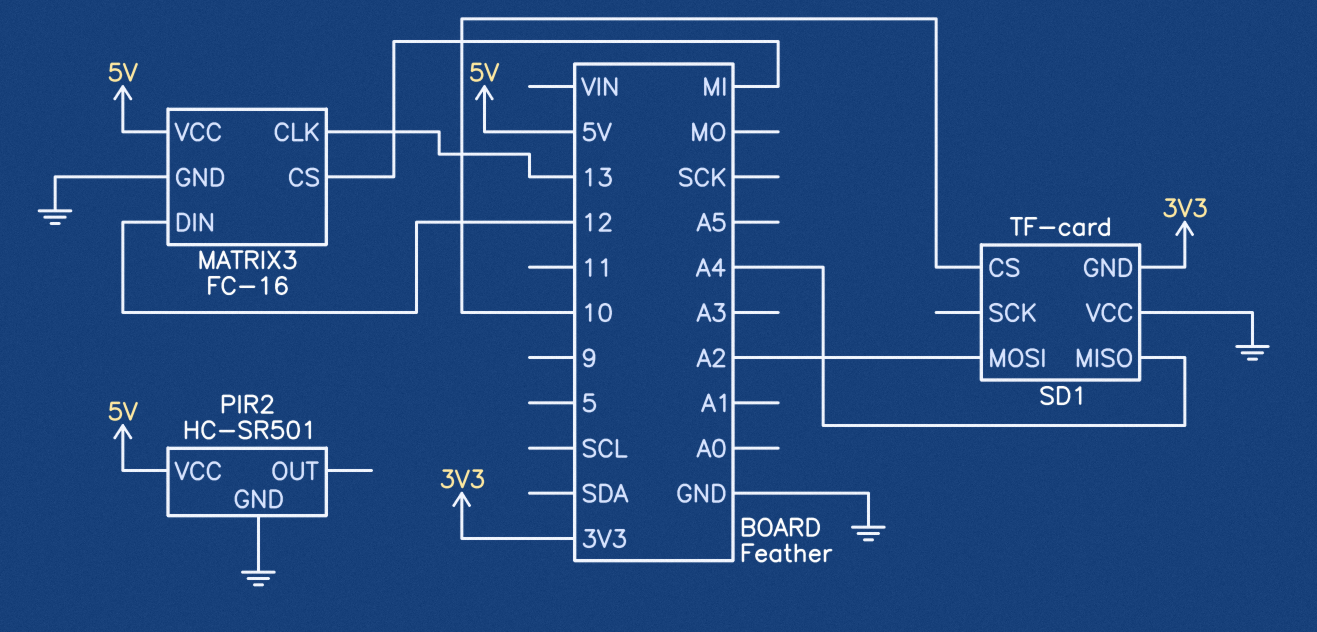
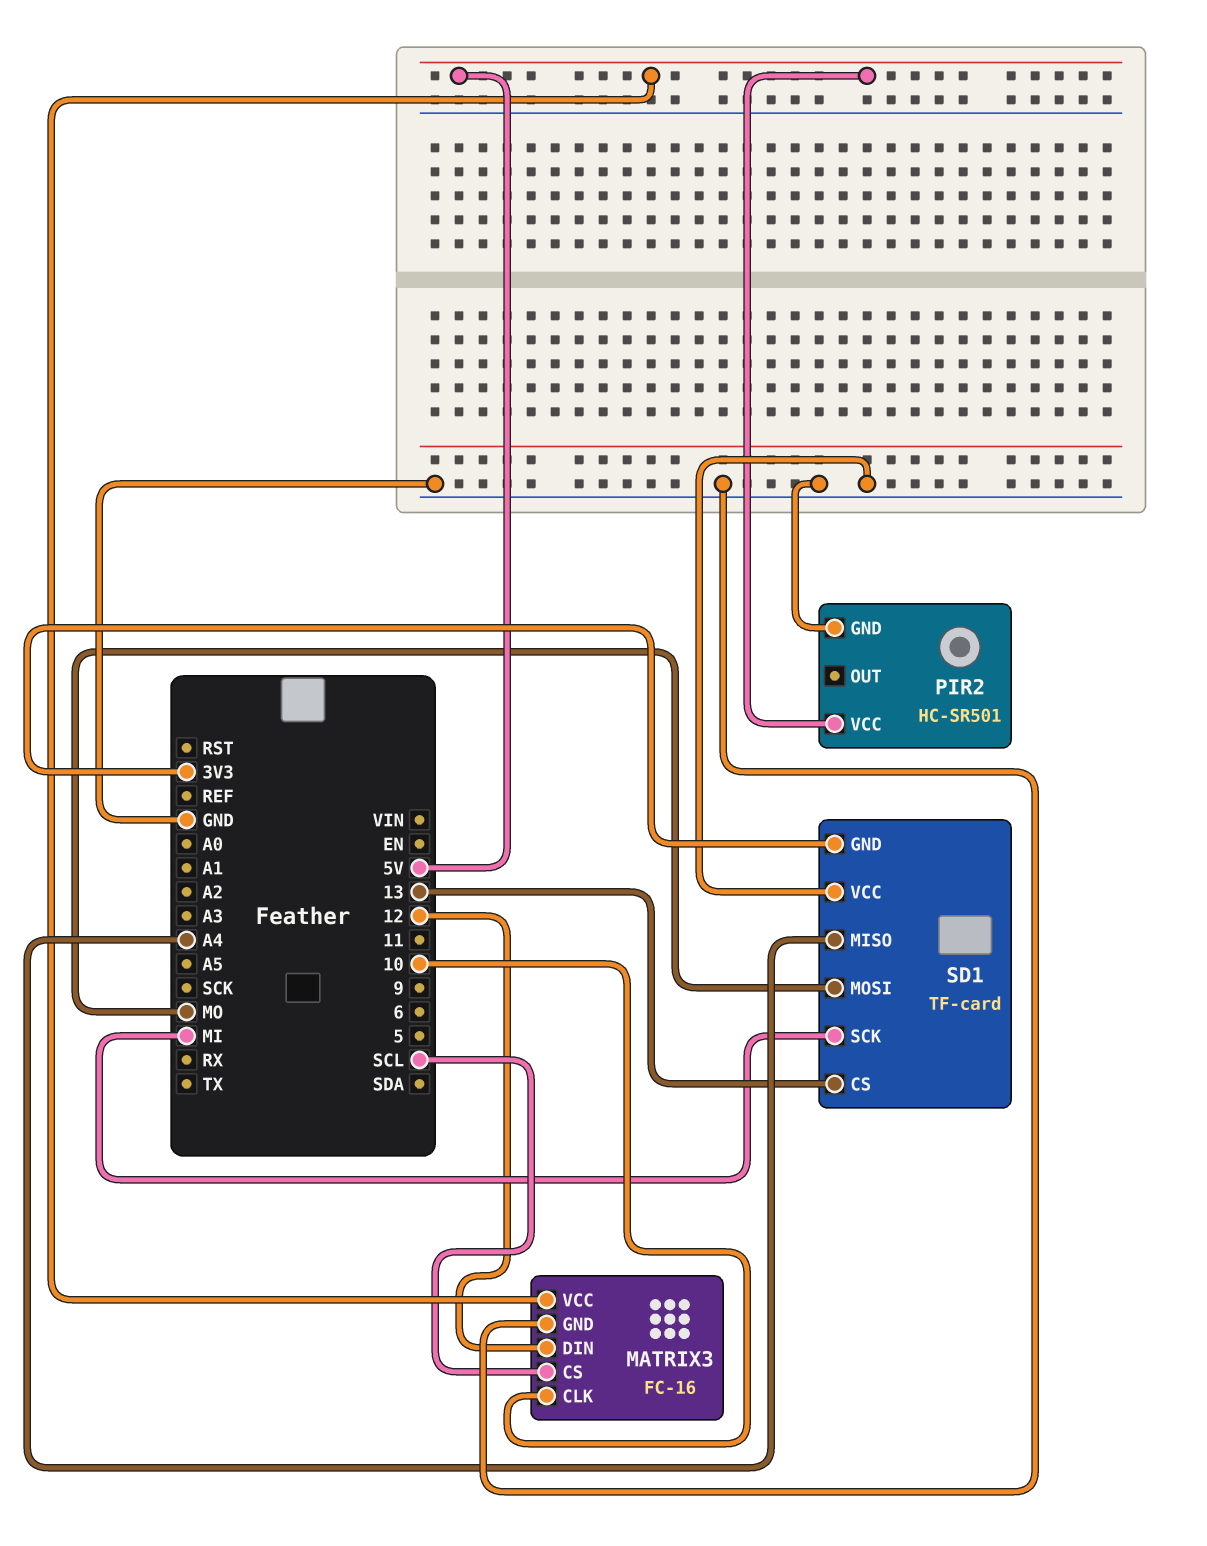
MATRIX3 pin CLK: 13 -> 10
MATRIX3 pin CS: MI -> SCL
SD1 pin CS: 10 -> 13
SD1 pin MOSI: A2 -> MO
SD1 pin SCK: none -> MI

